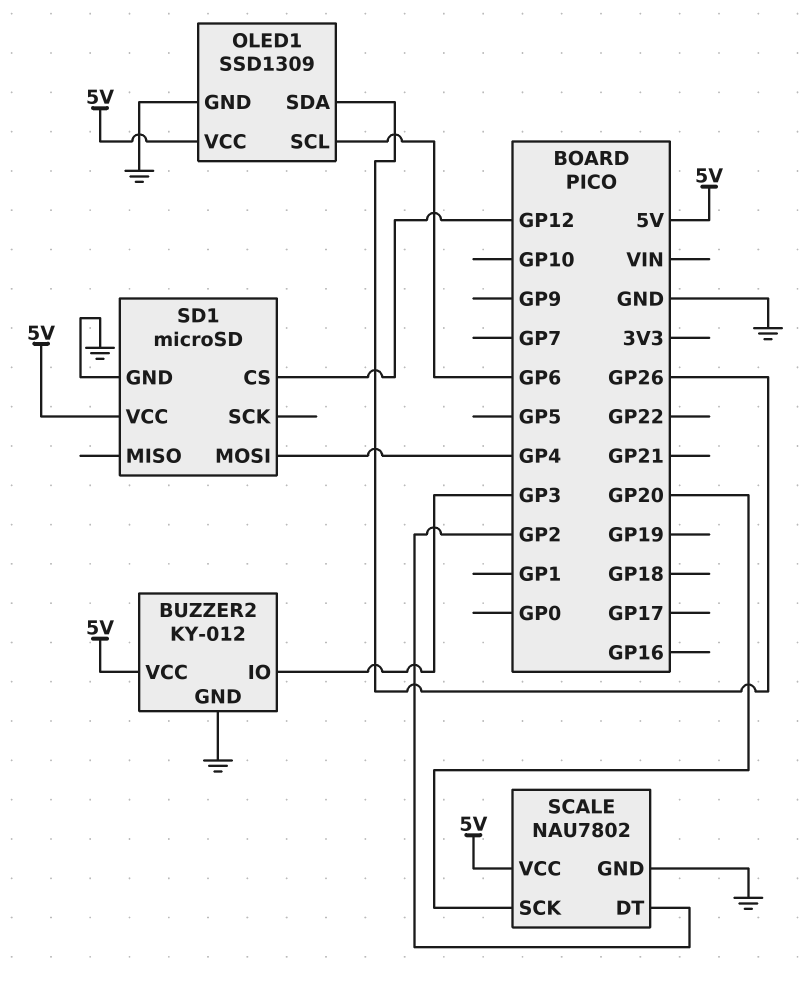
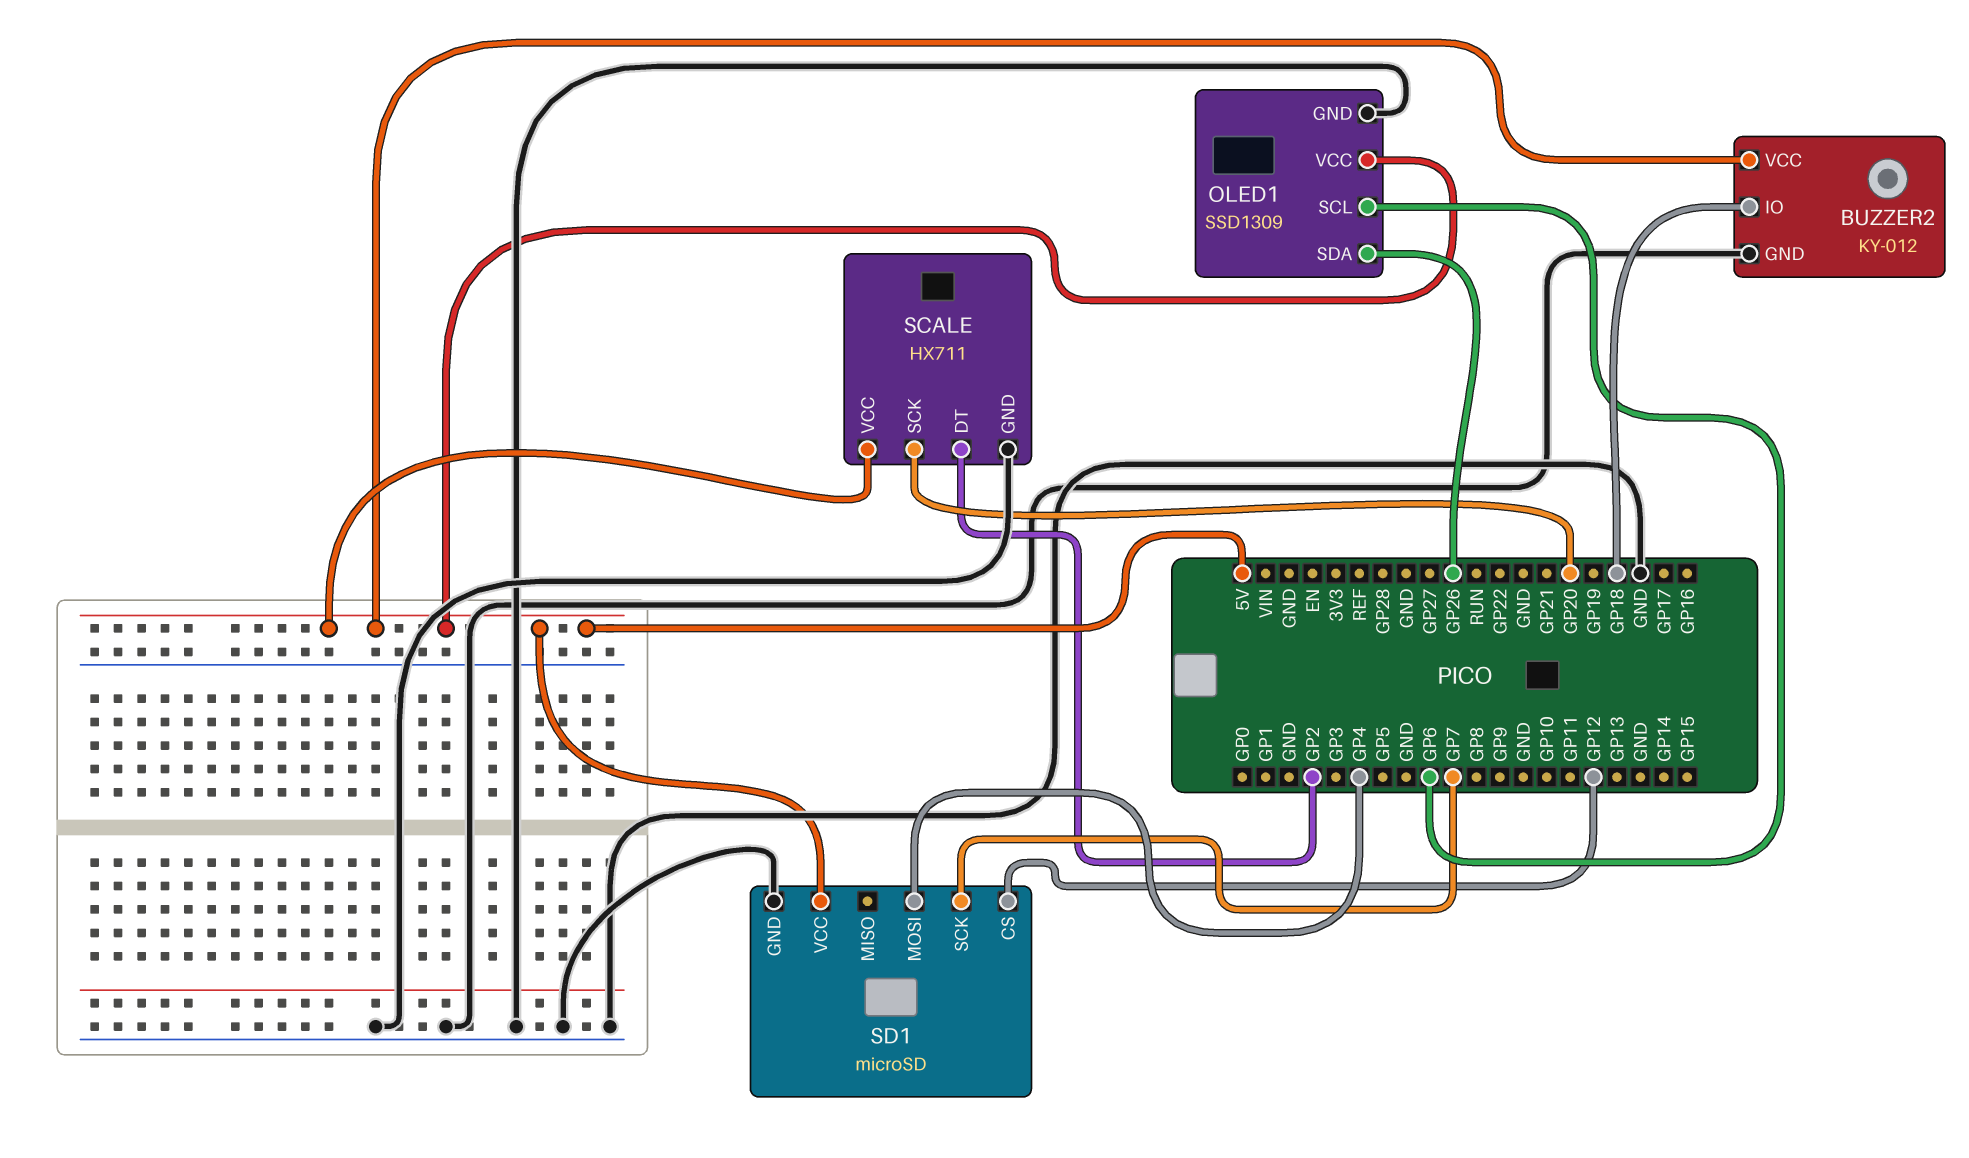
BUZZER2 pin IO: GP3 -> GP18
SCALE: NAU7802 -> HX711
SD1 pin SCK: none -> GP7

